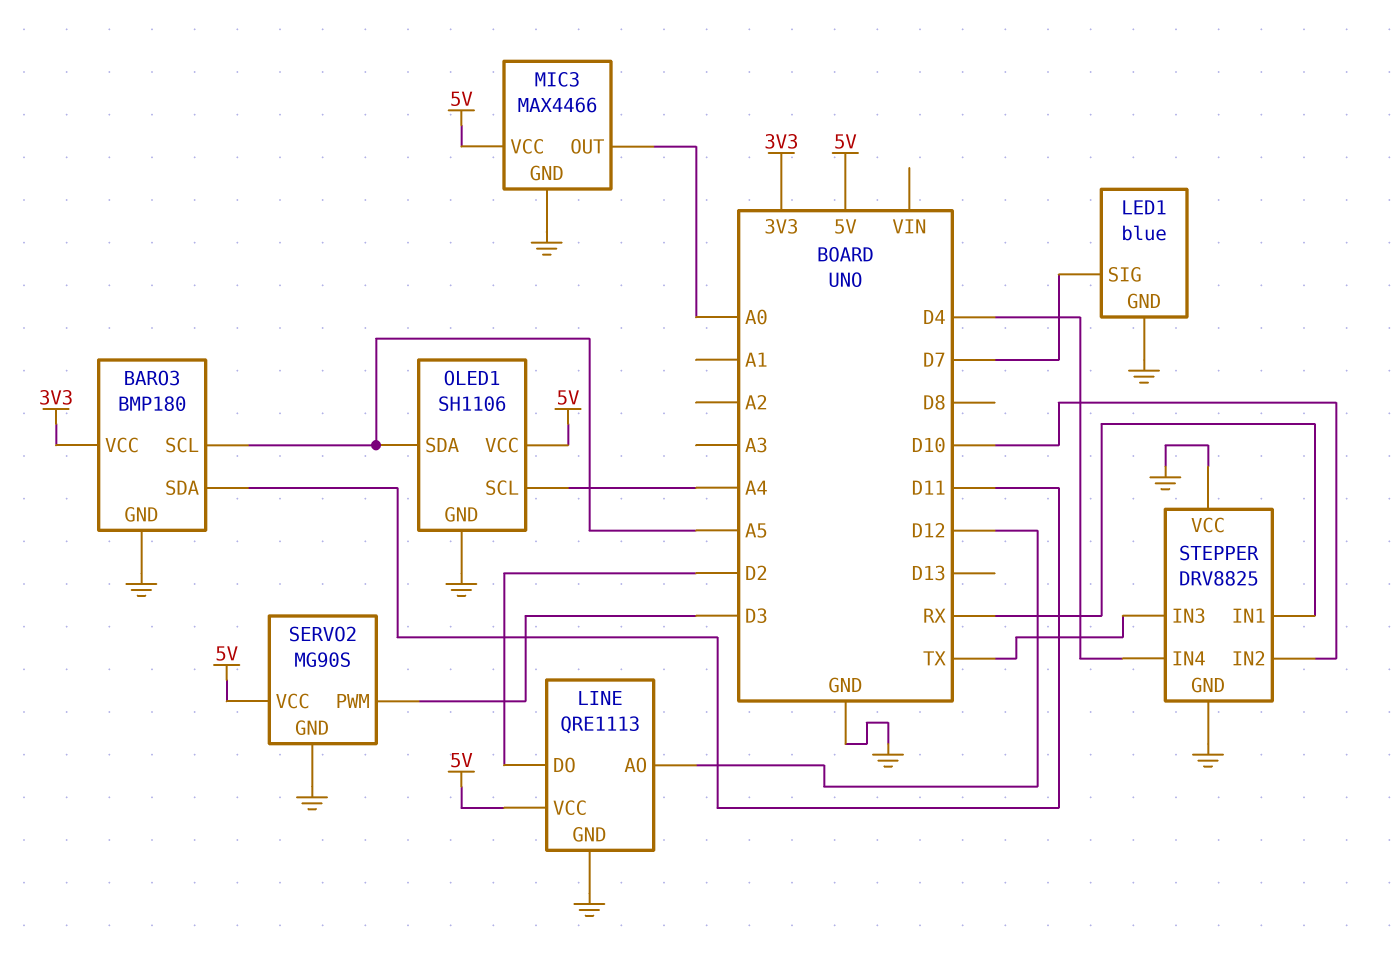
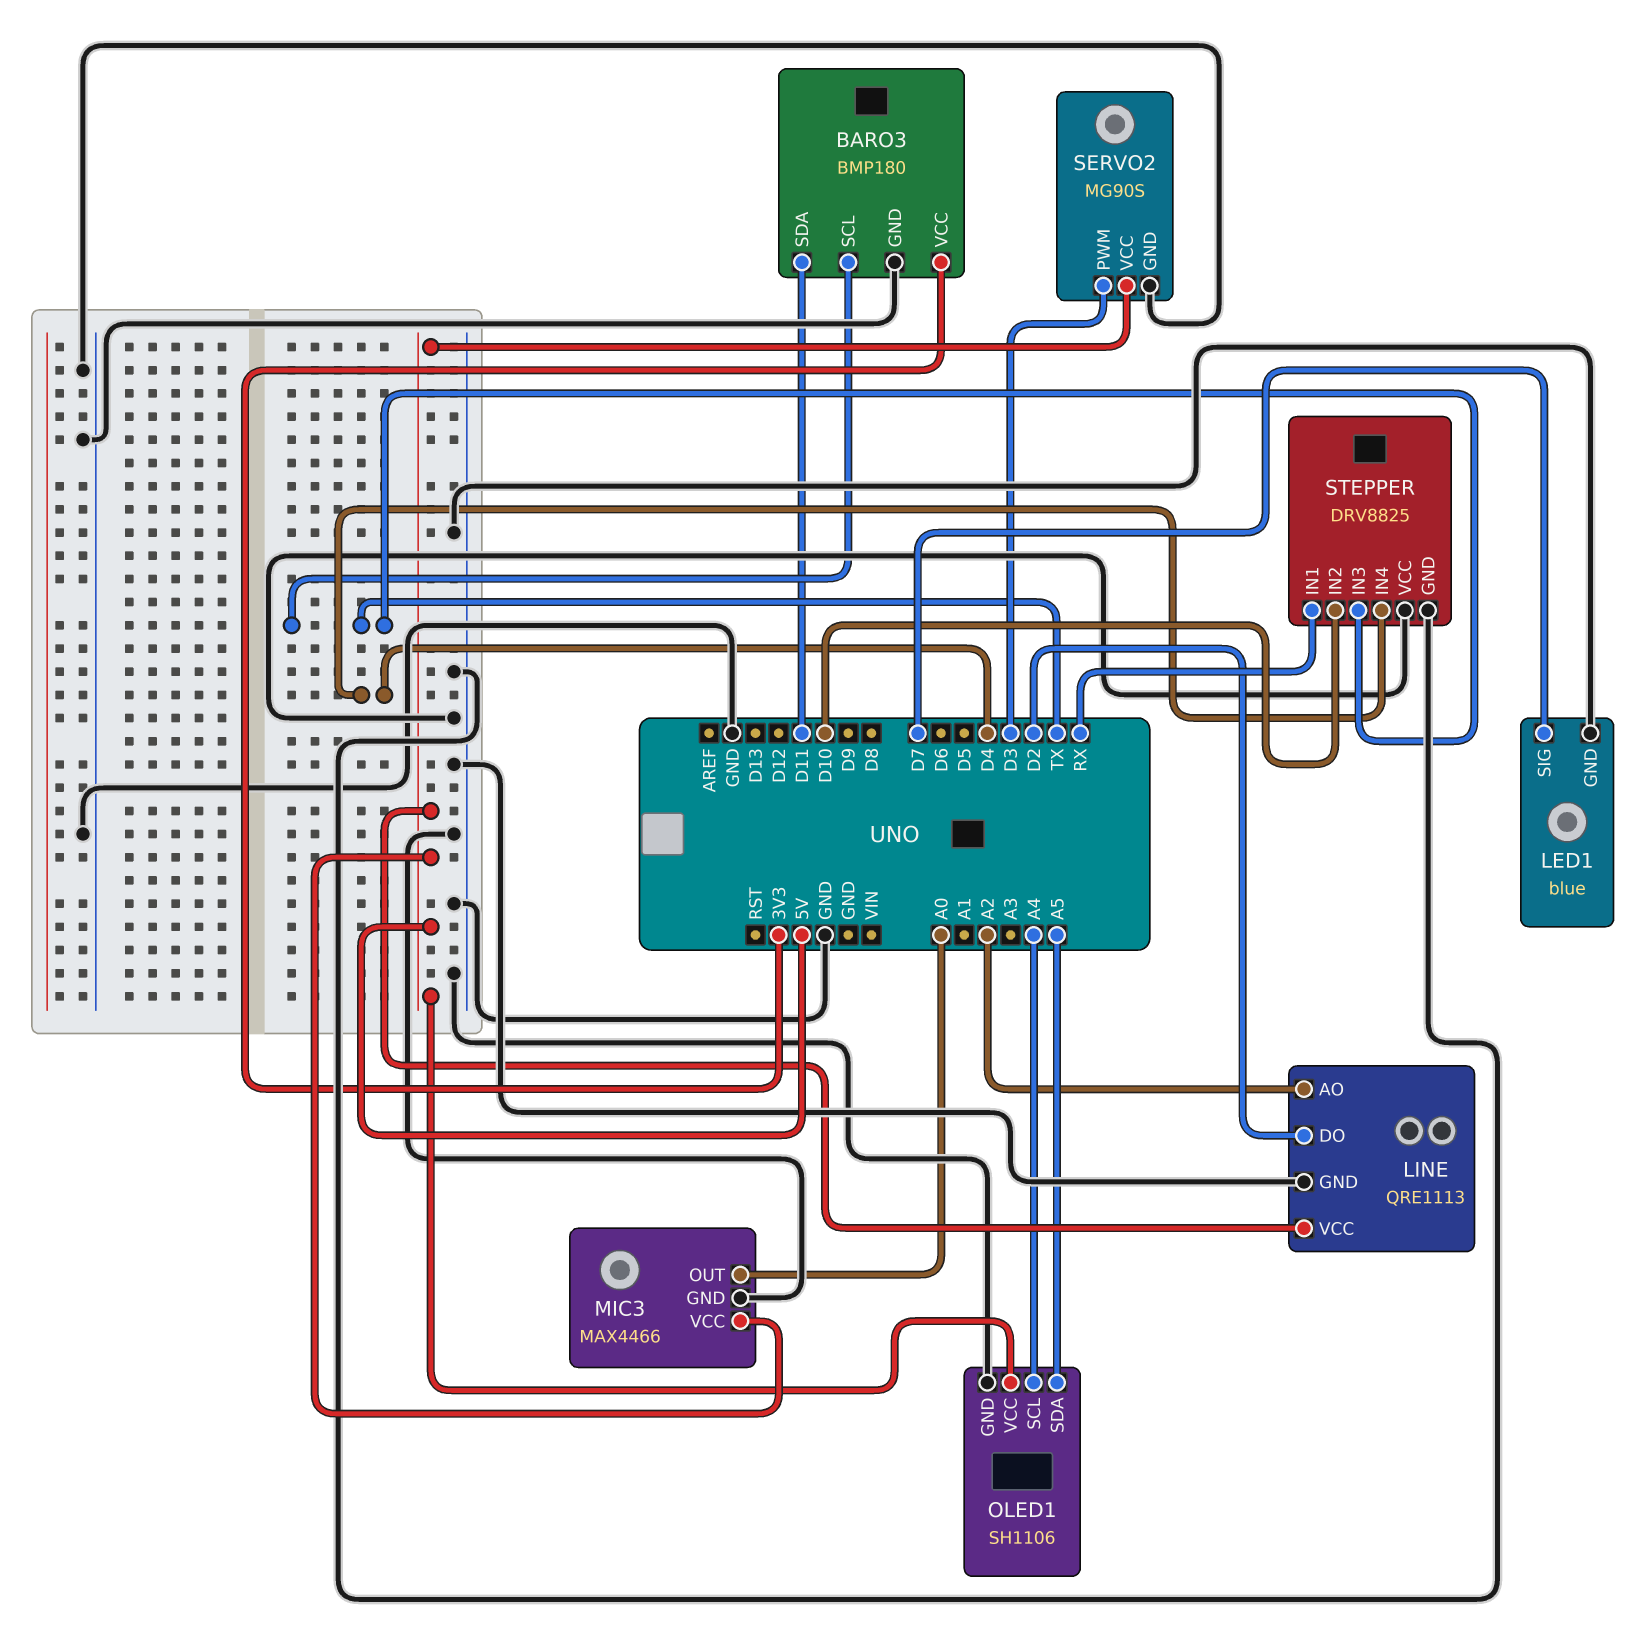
BARO3 pin SCL: A5 -> TX
LINE pin AO: D12 -> A2

